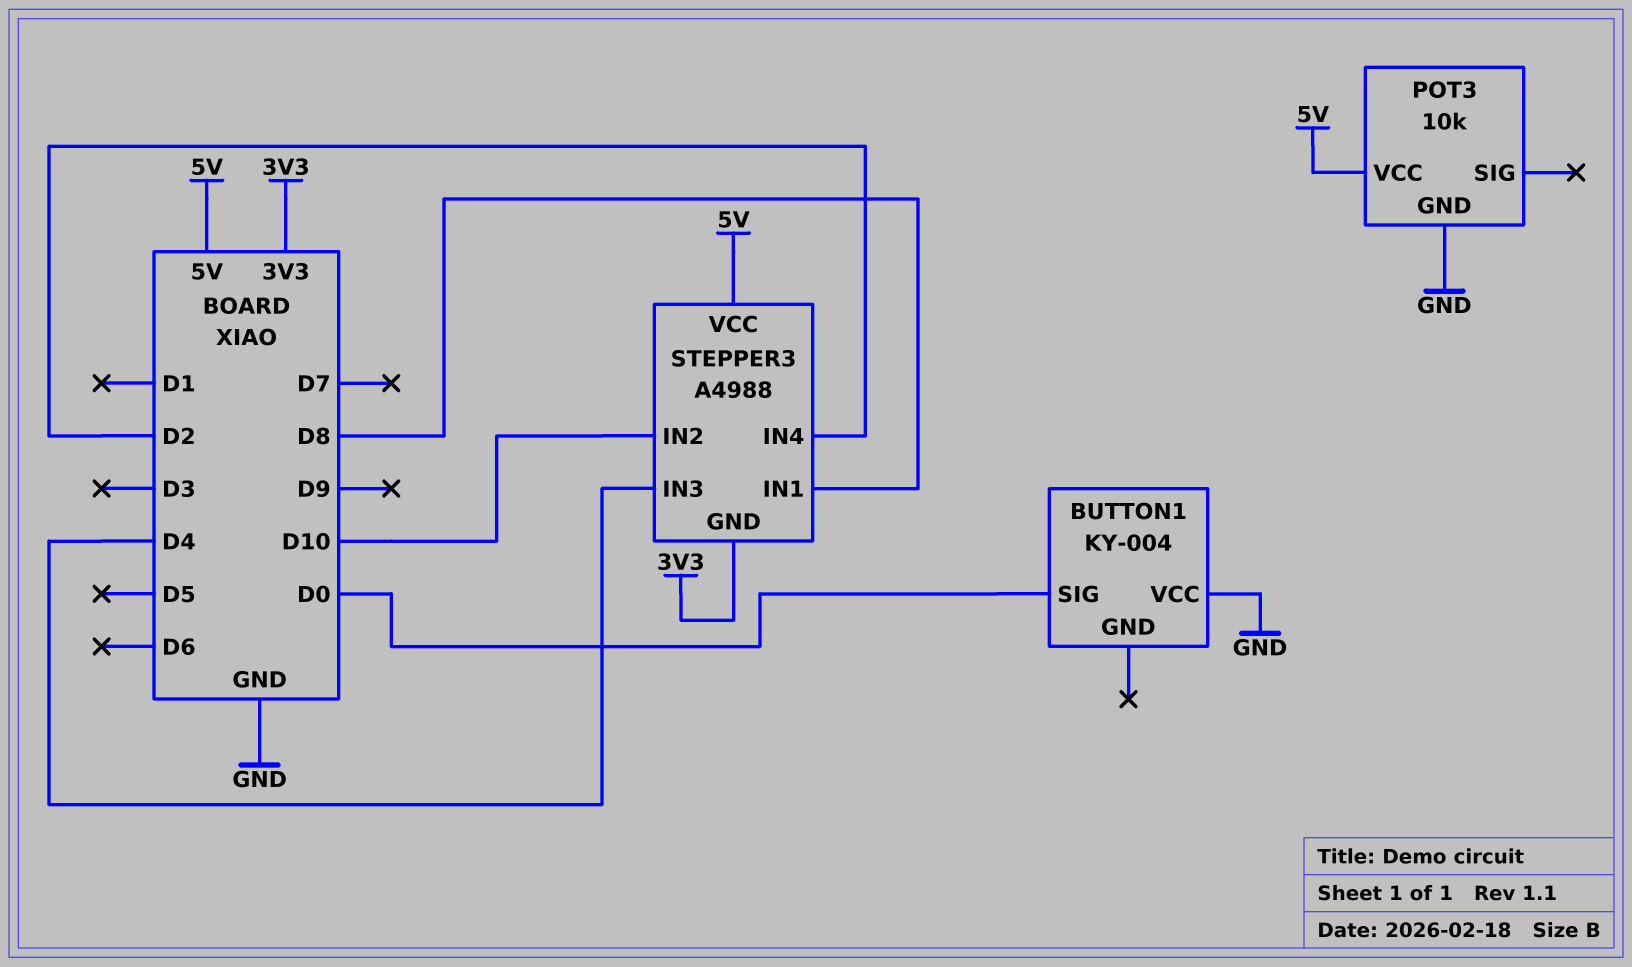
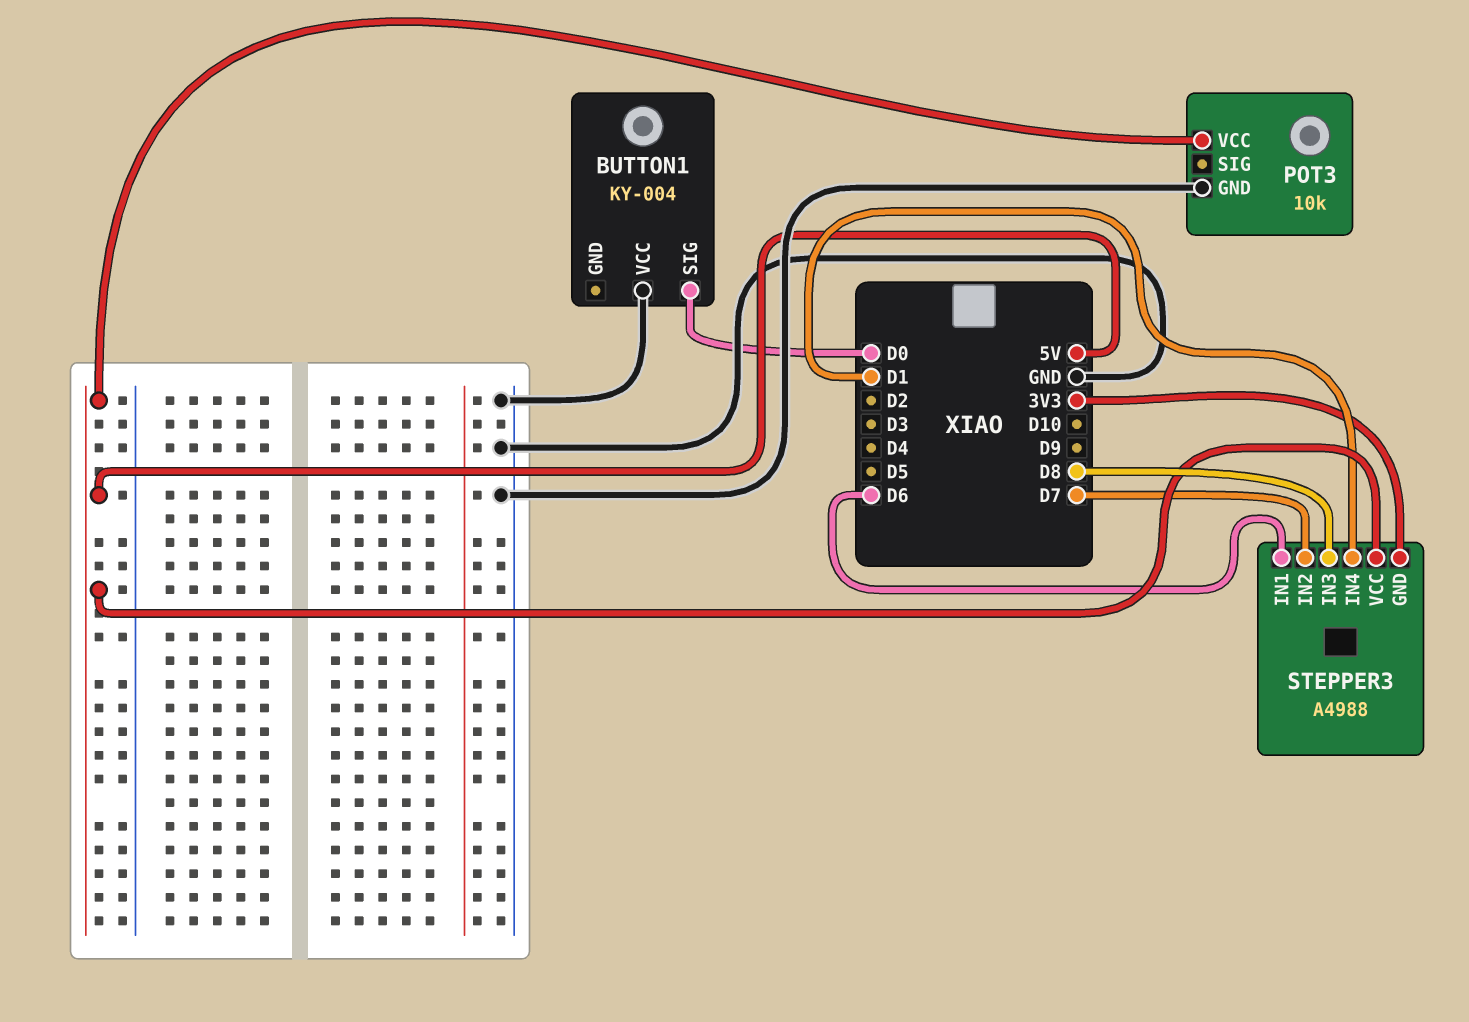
STEPPER3 pin IN1: D8 -> D6
STEPPER3 pin IN2: D10 -> D7
STEPPER3 pin IN3: D4 -> D8
STEPPER3 pin IN4: D2 -> D1

